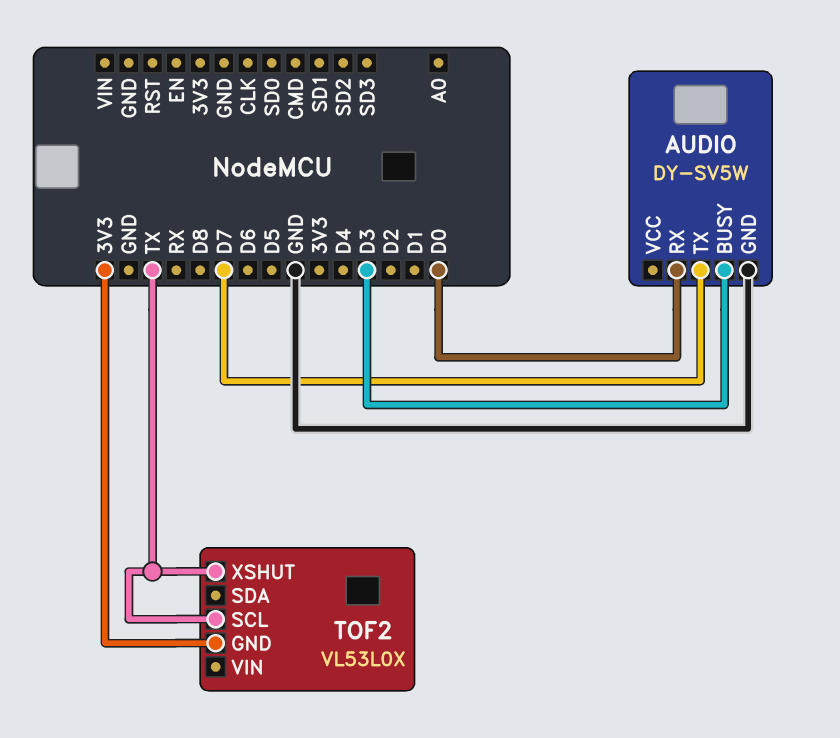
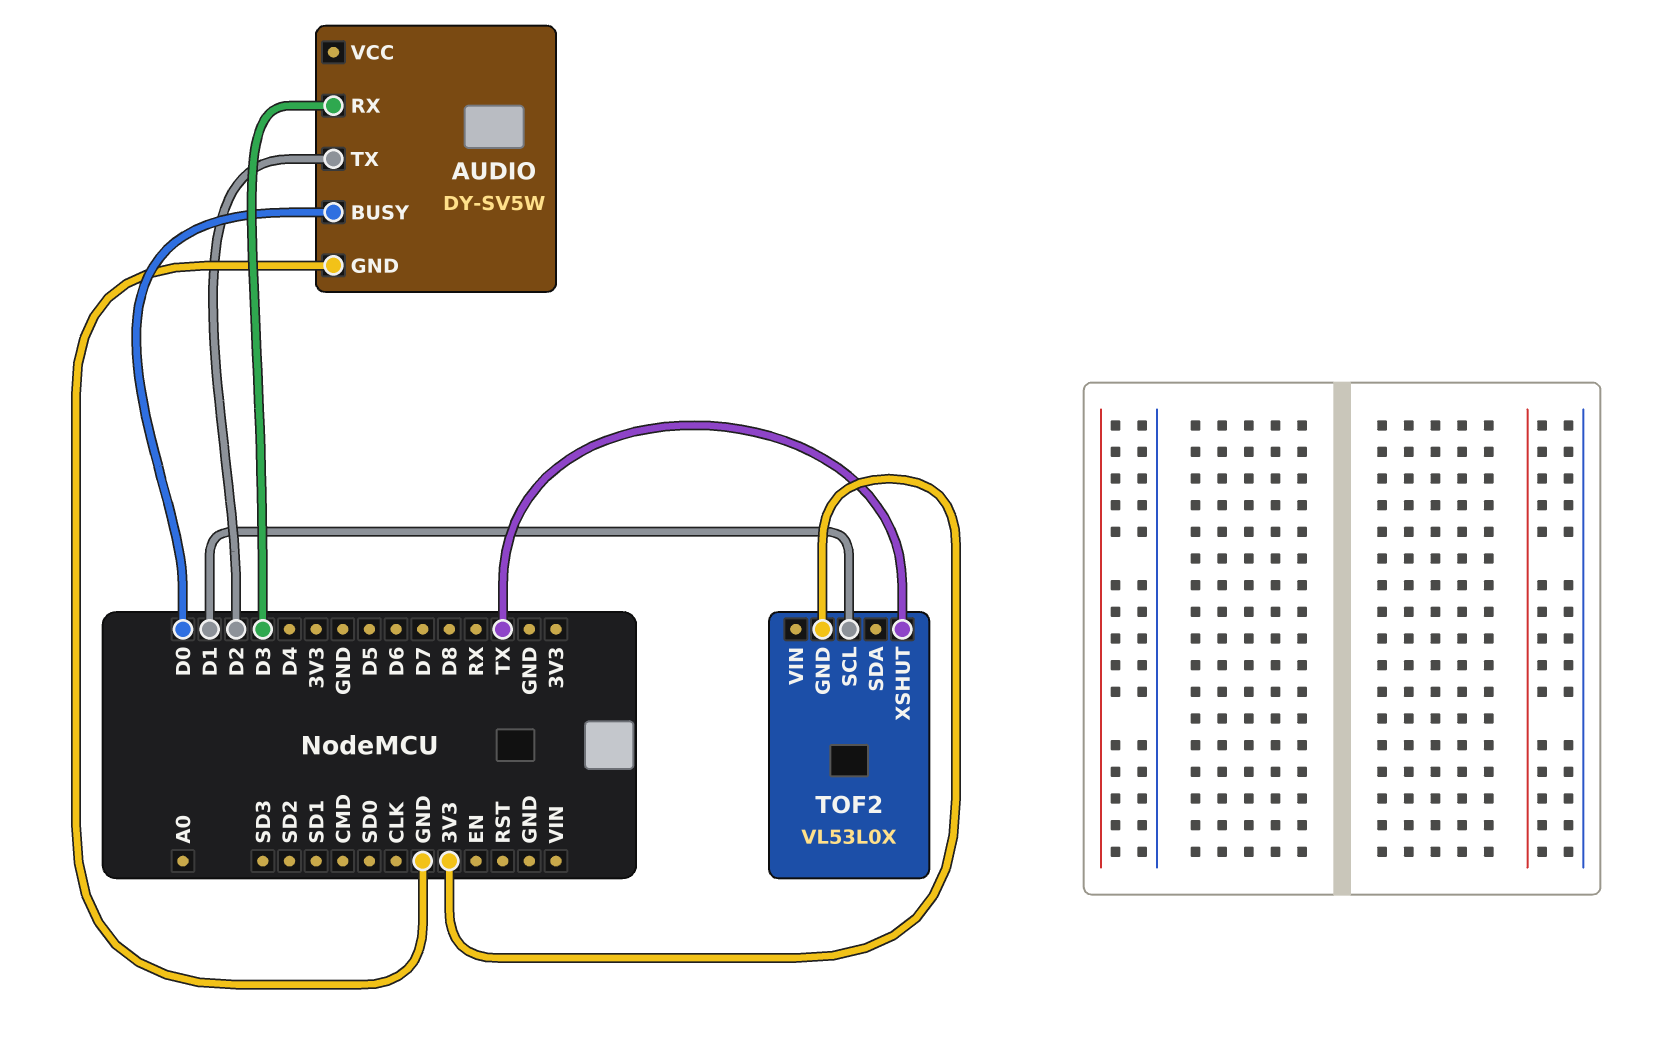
AUDIO pin BUSY: D3 -> D0
AUDIO pin RX: D0 -> D3
AUDIO pin TX: D7 -> D2
TOF2 pin SCL: TX -> D1

